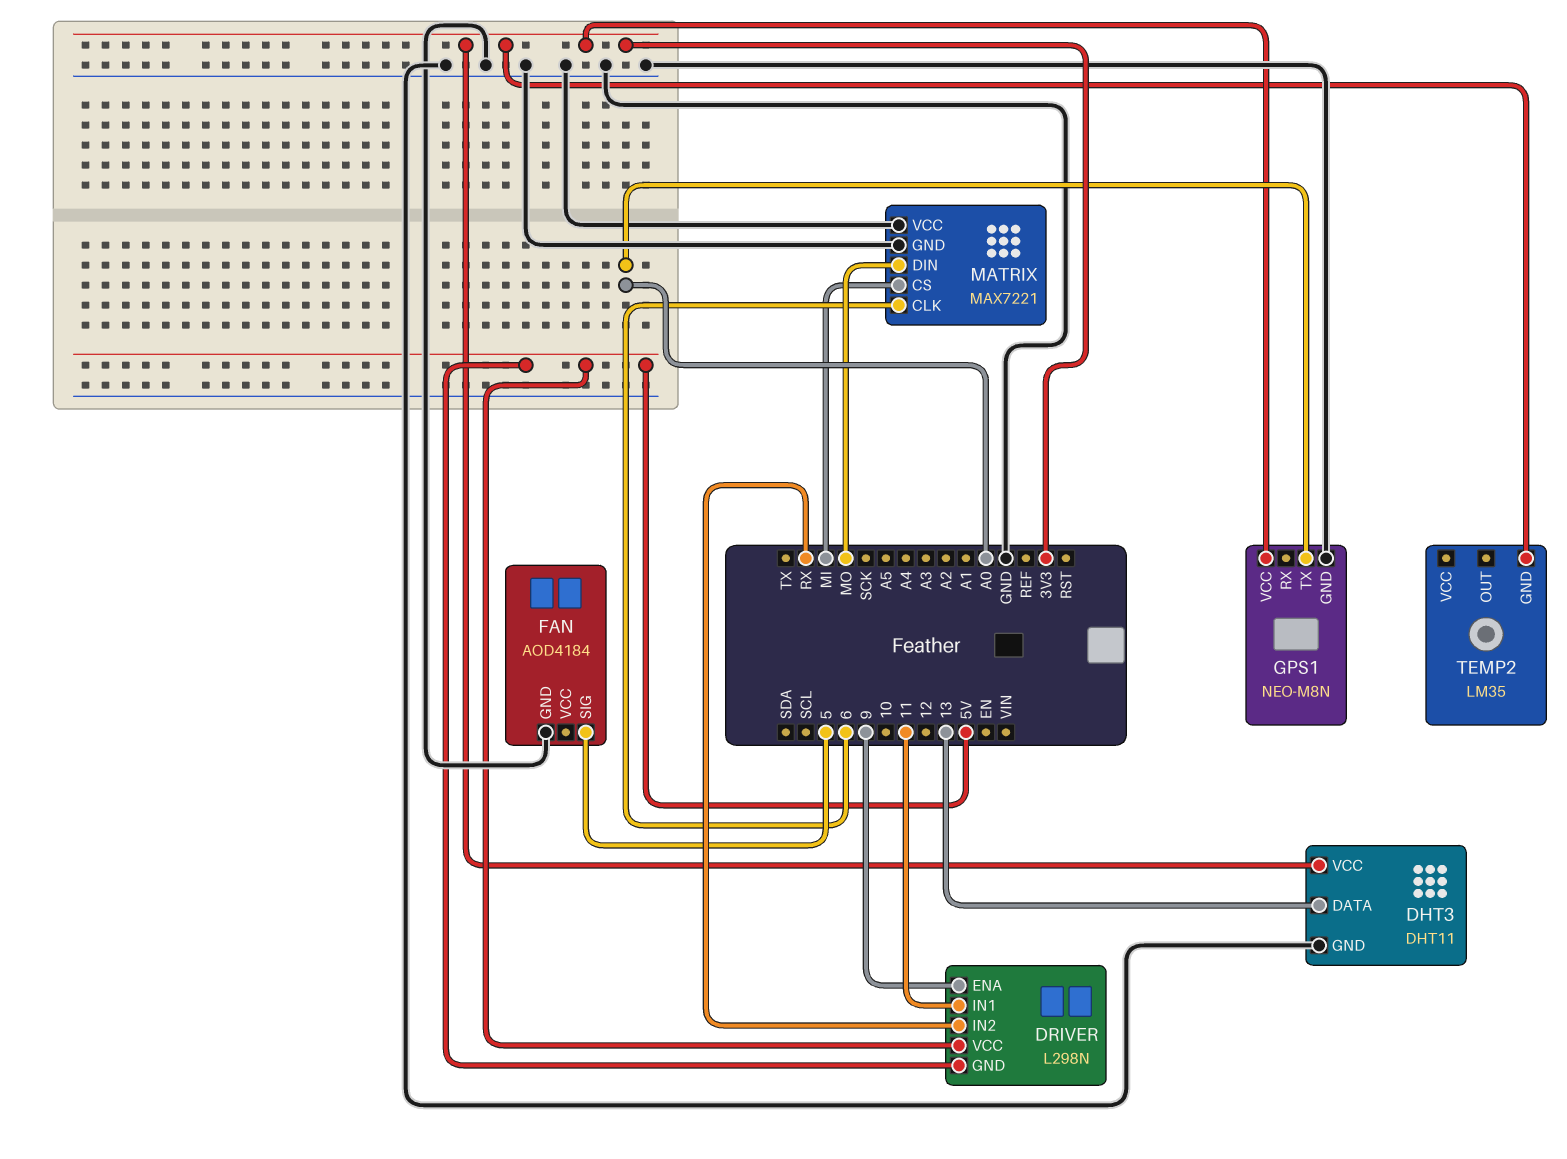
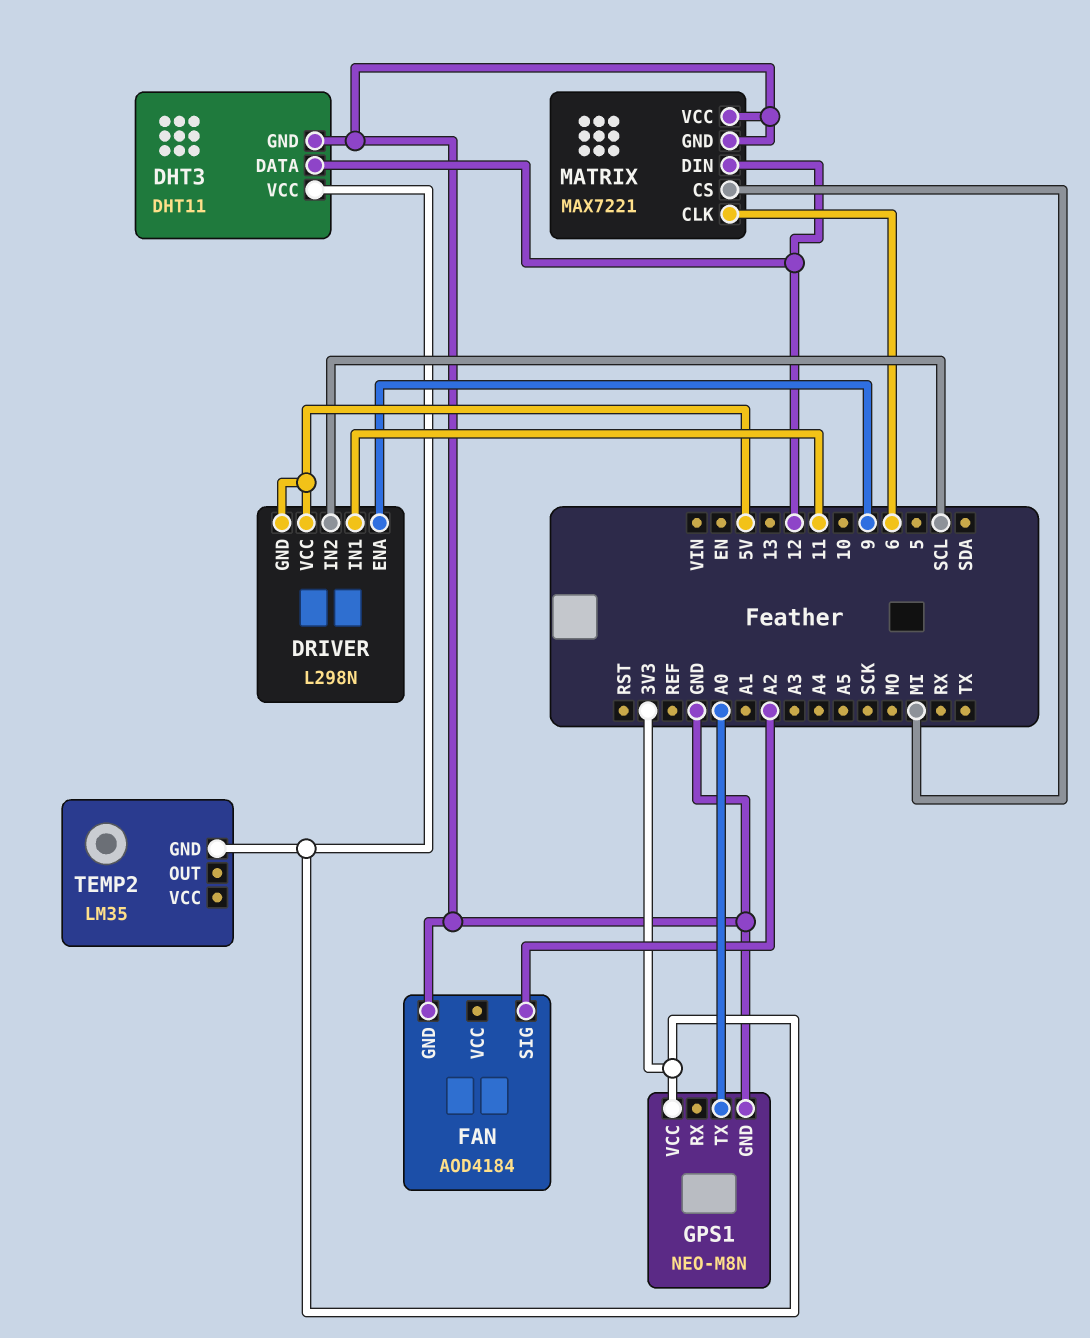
DHT3 pin DATA: 13 -> 12
DRIVER pin IN2: RX -> SCL
FAN pin SIG: 5 -> A2
MATRIX pin DIN: MO -> 12

